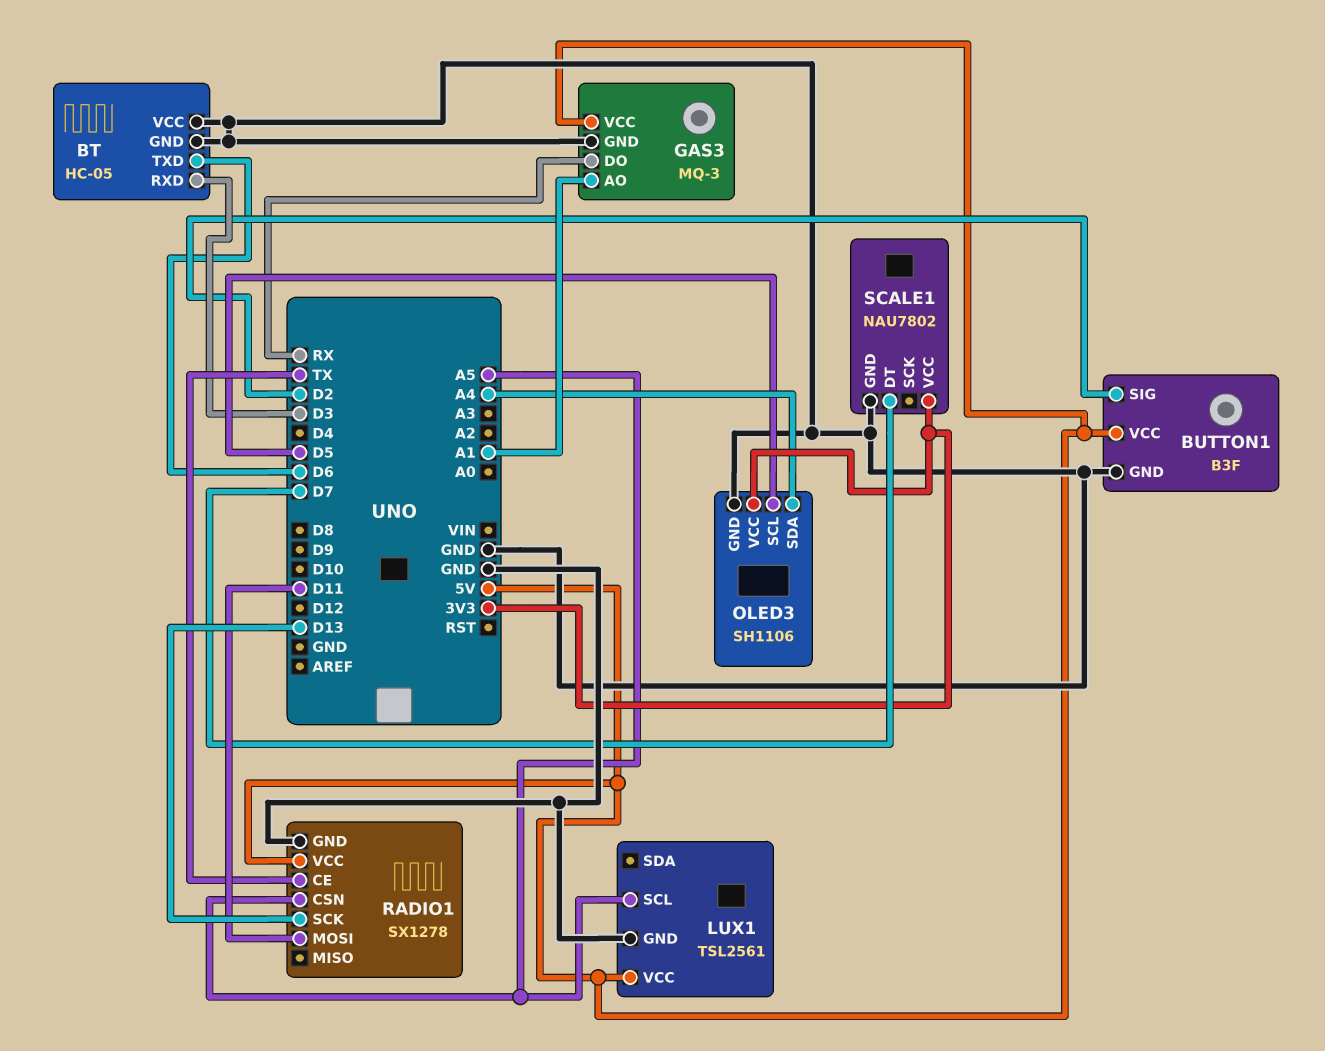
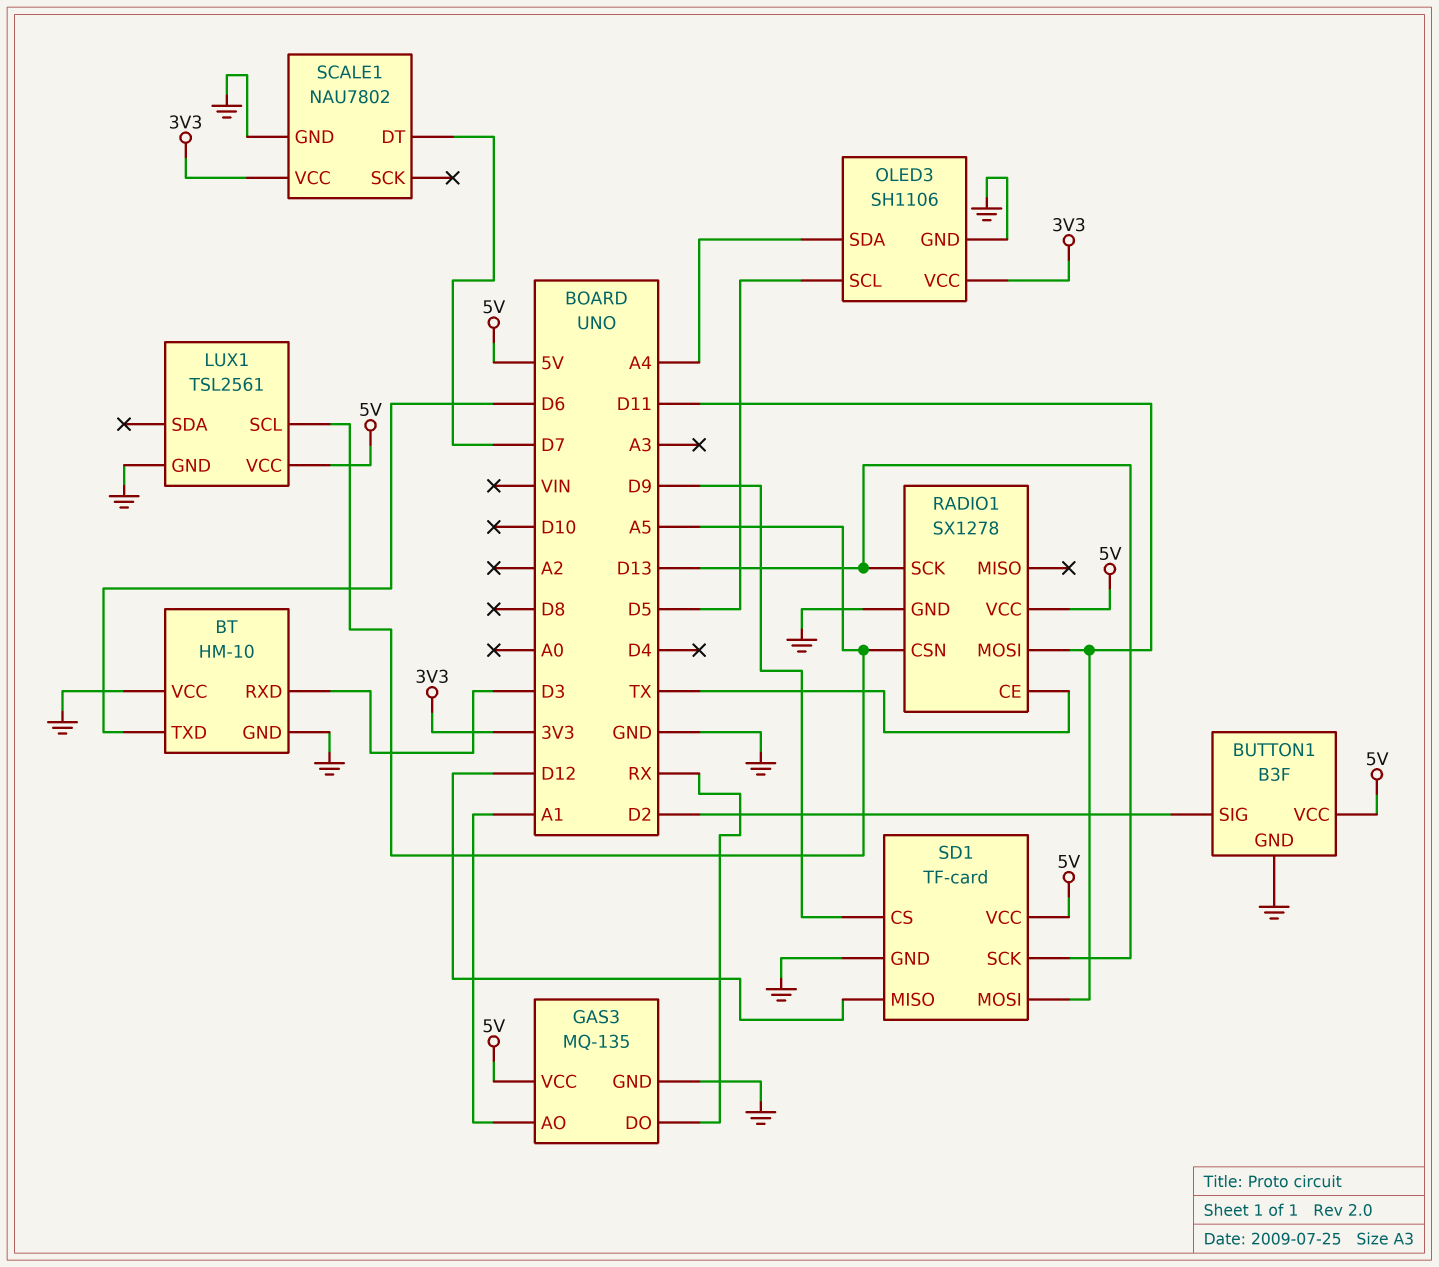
BT: HC-05 -> HM-10
GAS3: MQ-3 -> MQ-135
SD1: none -> TF-card
SD1 pin CS: none -> D9
SD1 pin GND: none -> GND
SD1 pin MISO: none -> D12
SD1 pin MOSI: none -> D11
SD1 pin SCK: none -> D13
SD1 pin VCC: none -> 5V

